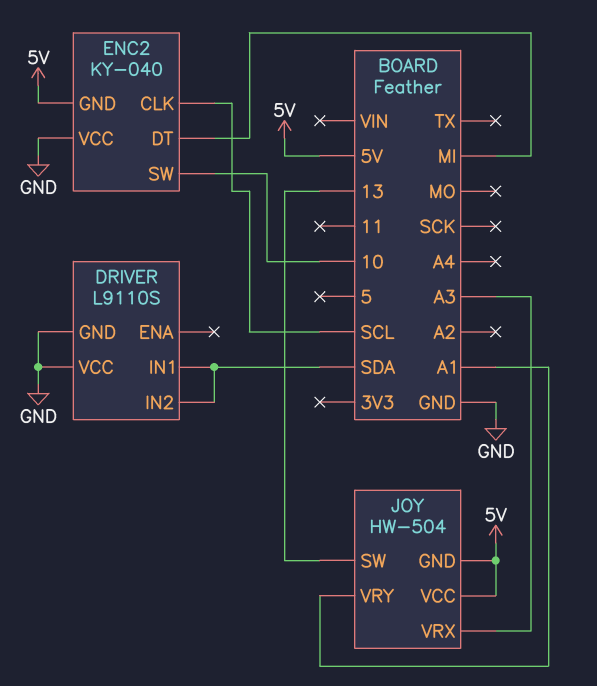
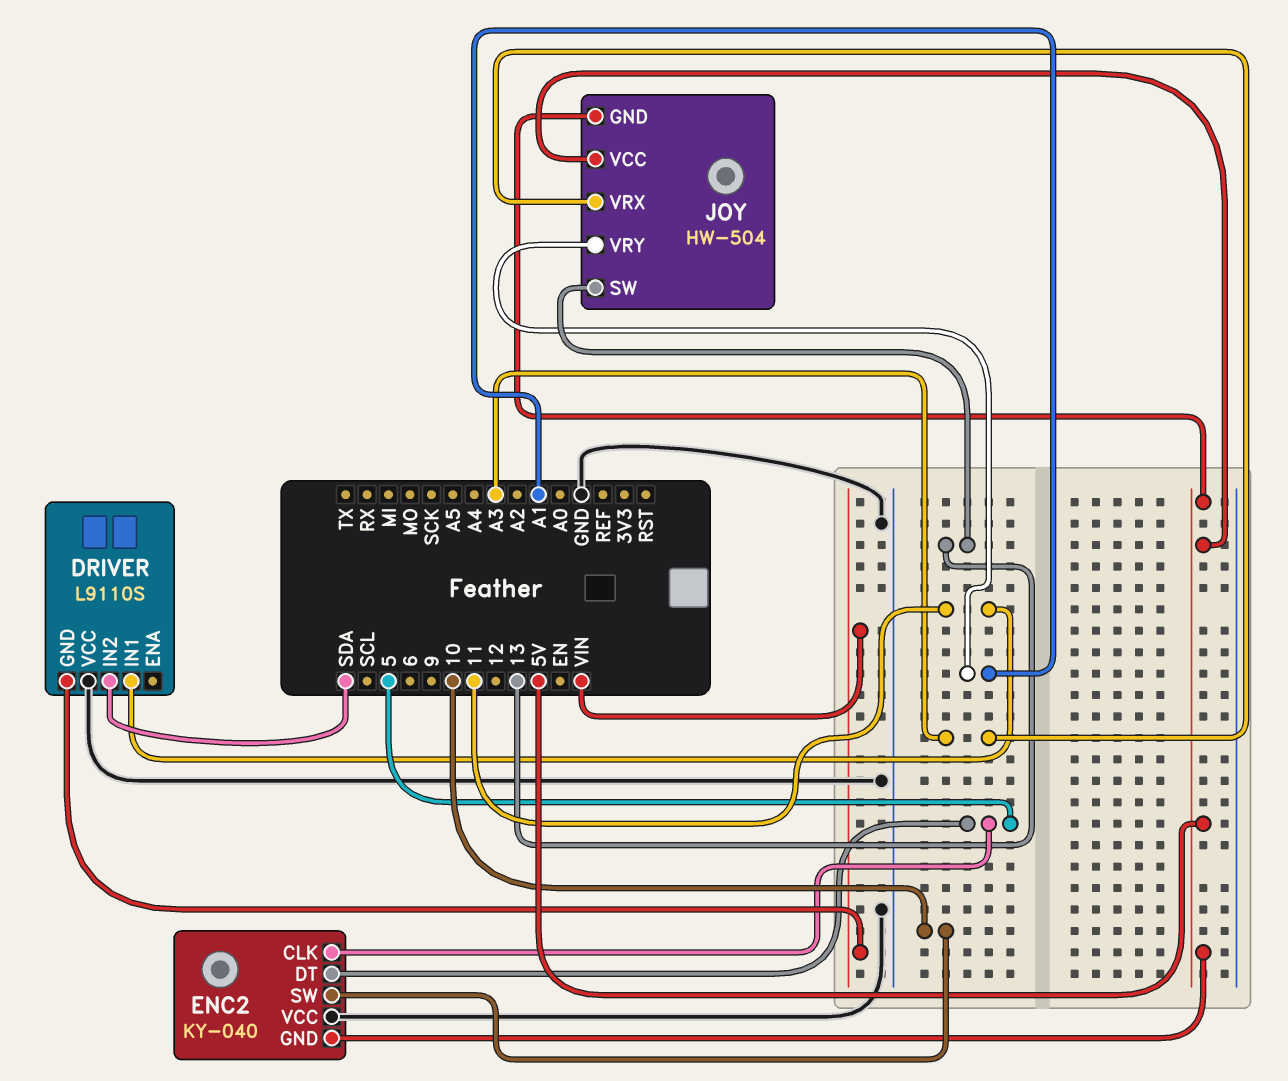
DRIVER pin GND: GND -> VIN
DRIVER pin IN1: SDA -> 11
ENC2 pin CLK: SCL -> 5
ENC2 pin DT: MI -> 5

